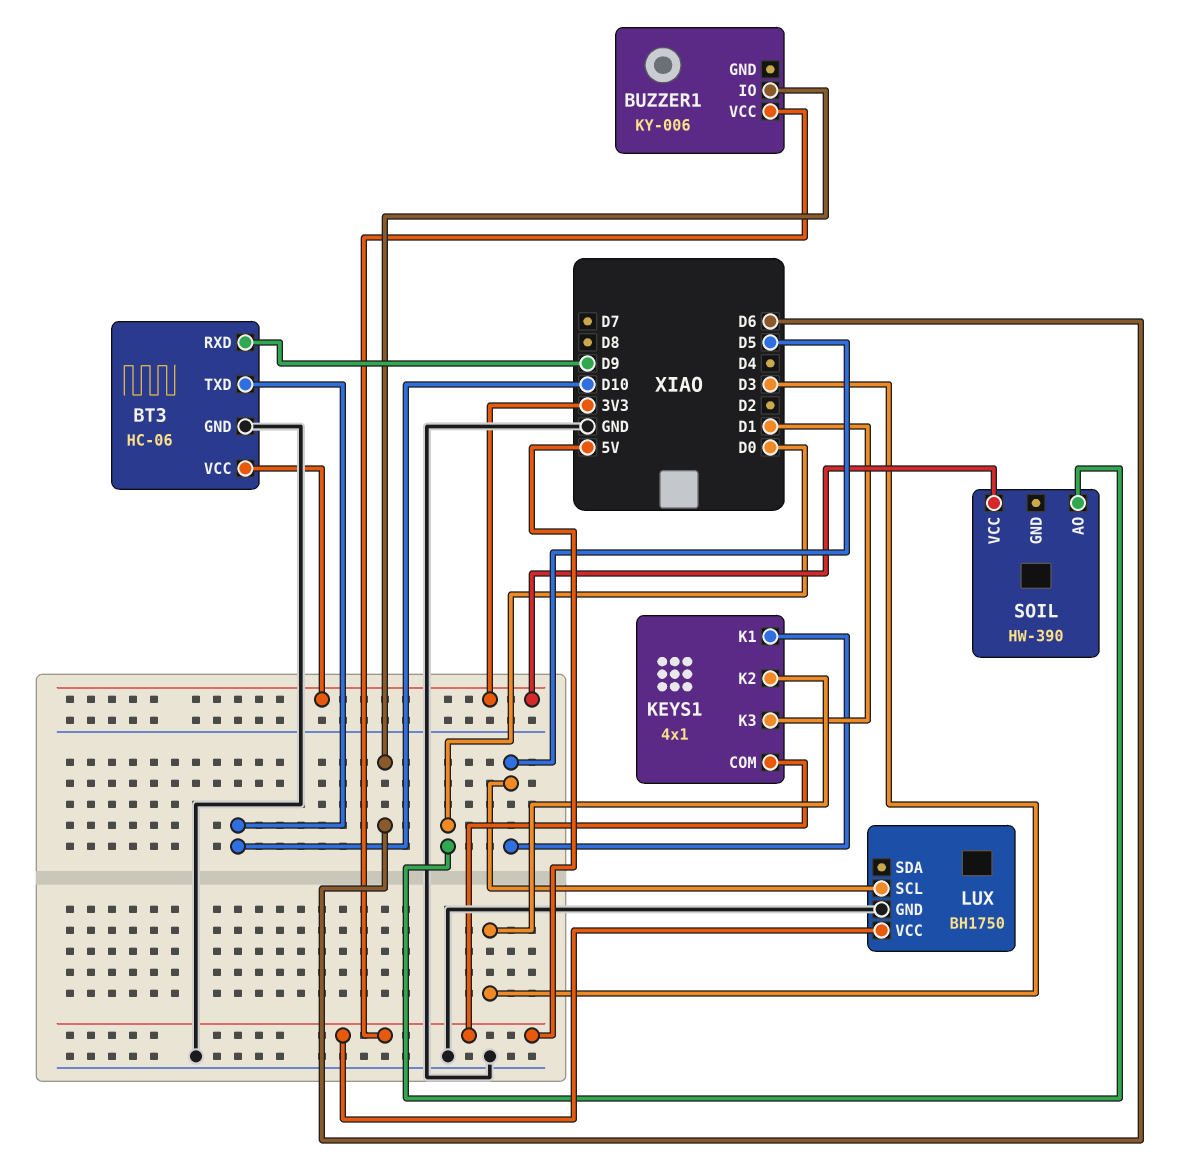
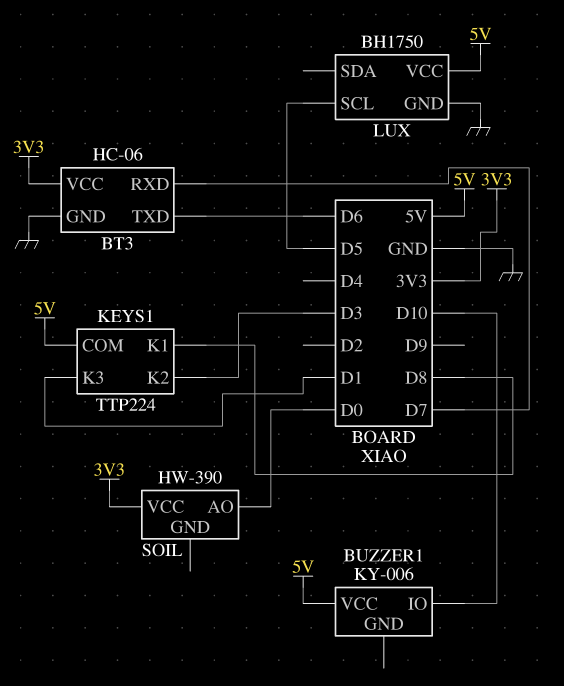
BT3 pin RXD: D9 -> D7
BT3 pin TXD: D10 -> D6
BUZZER1 pin IO: D6 -> D10
KEYS1: 4x1 -> TTP224
KEYS1 pin K1: D5 -> D8

